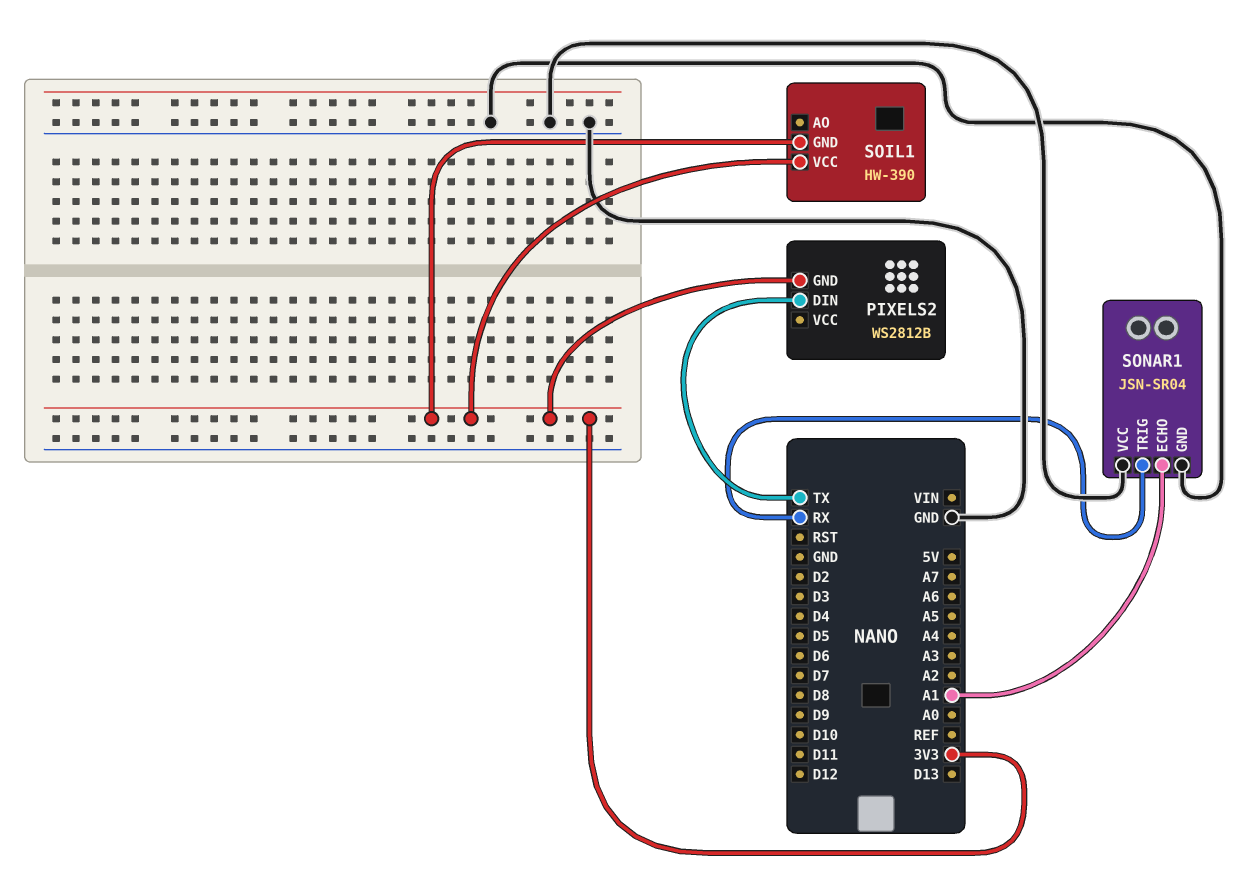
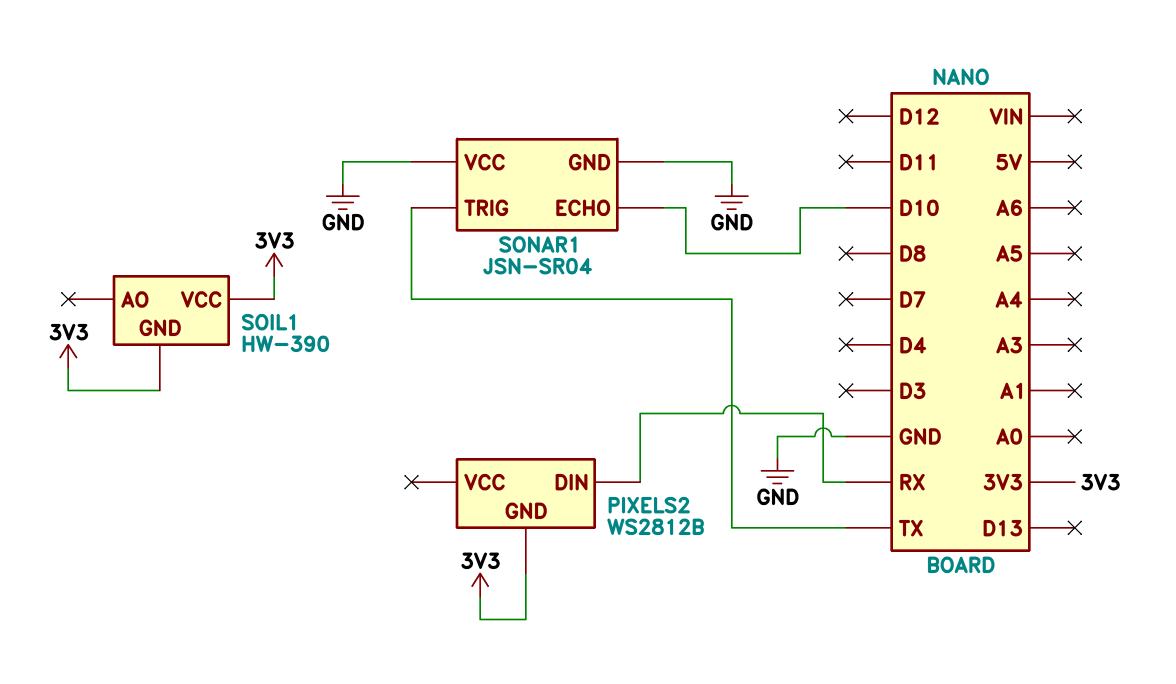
PIXELS2 pin DIN: TX -> RX
SONAR1 pin ECHO: A1 -> D10
SONAR1 pin TRIG: RX -> TX

